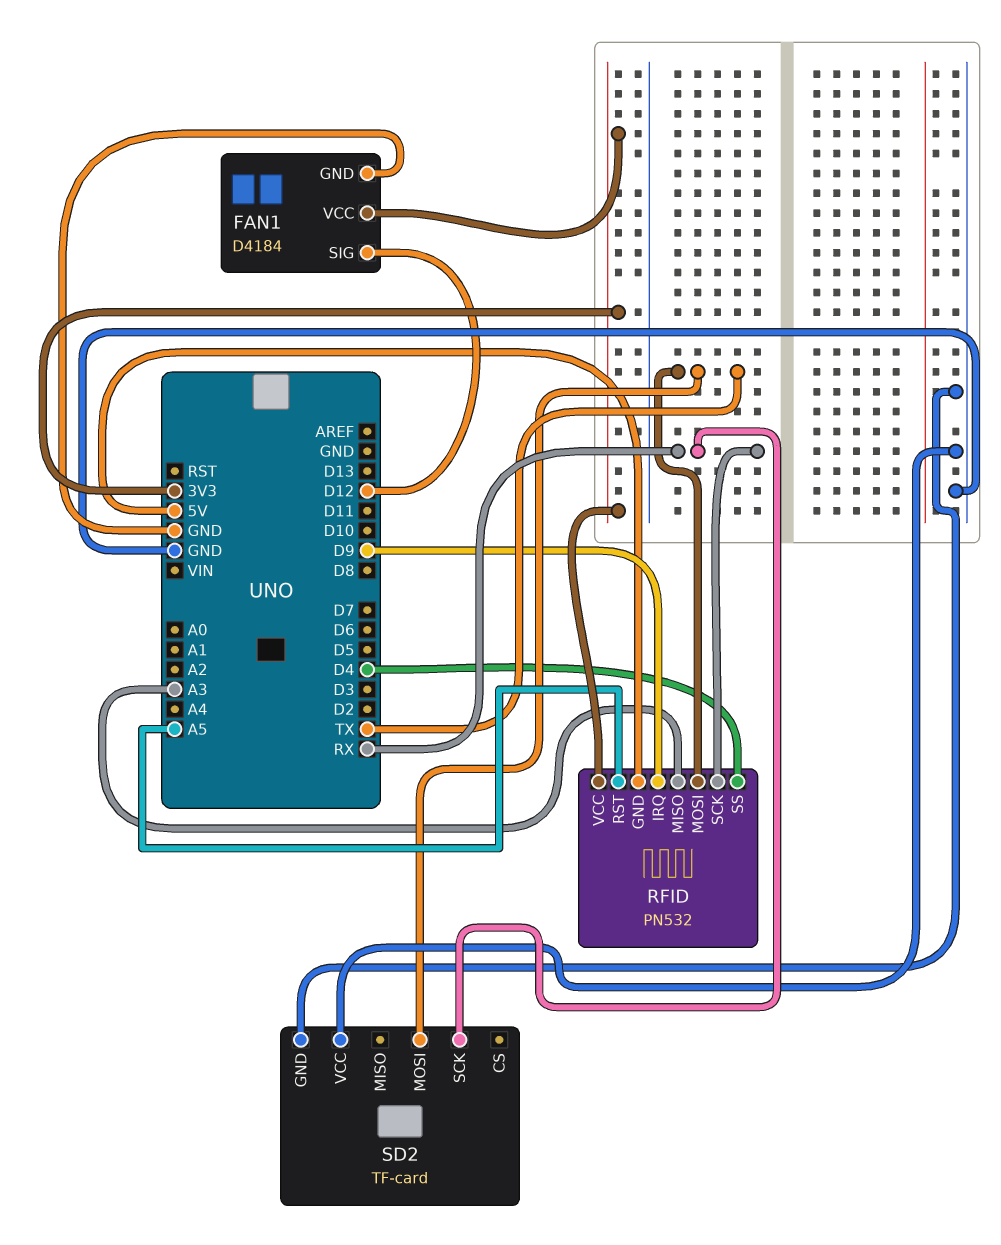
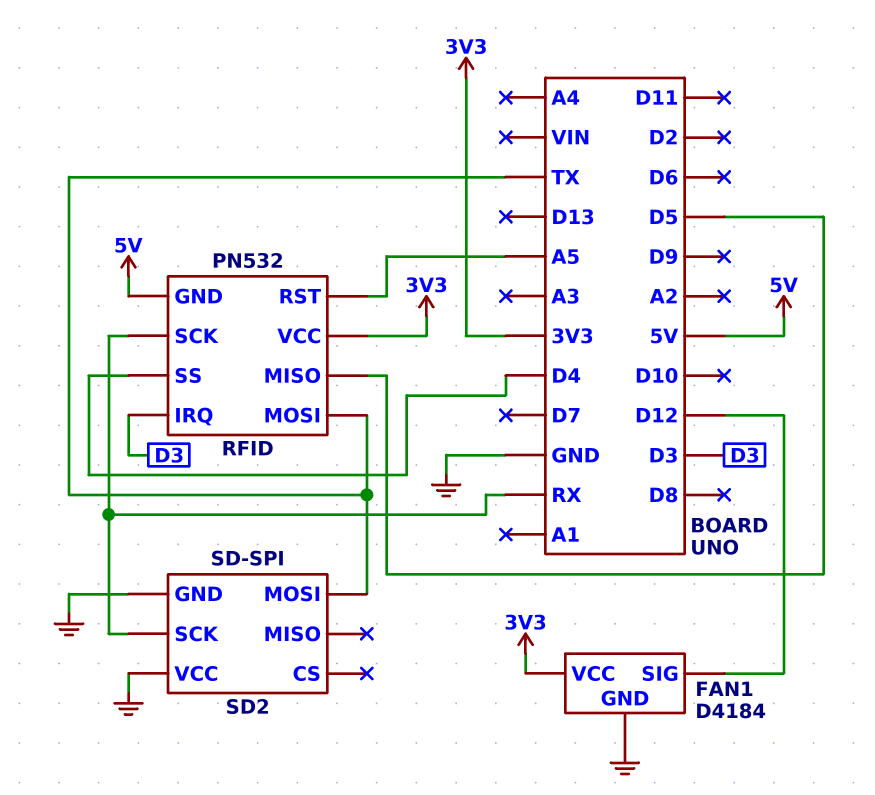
RFID pin IRQ: D9 -> D3
RFID pin MISO: A3 -> D5
SD2: TF-card -> SD-SPI

